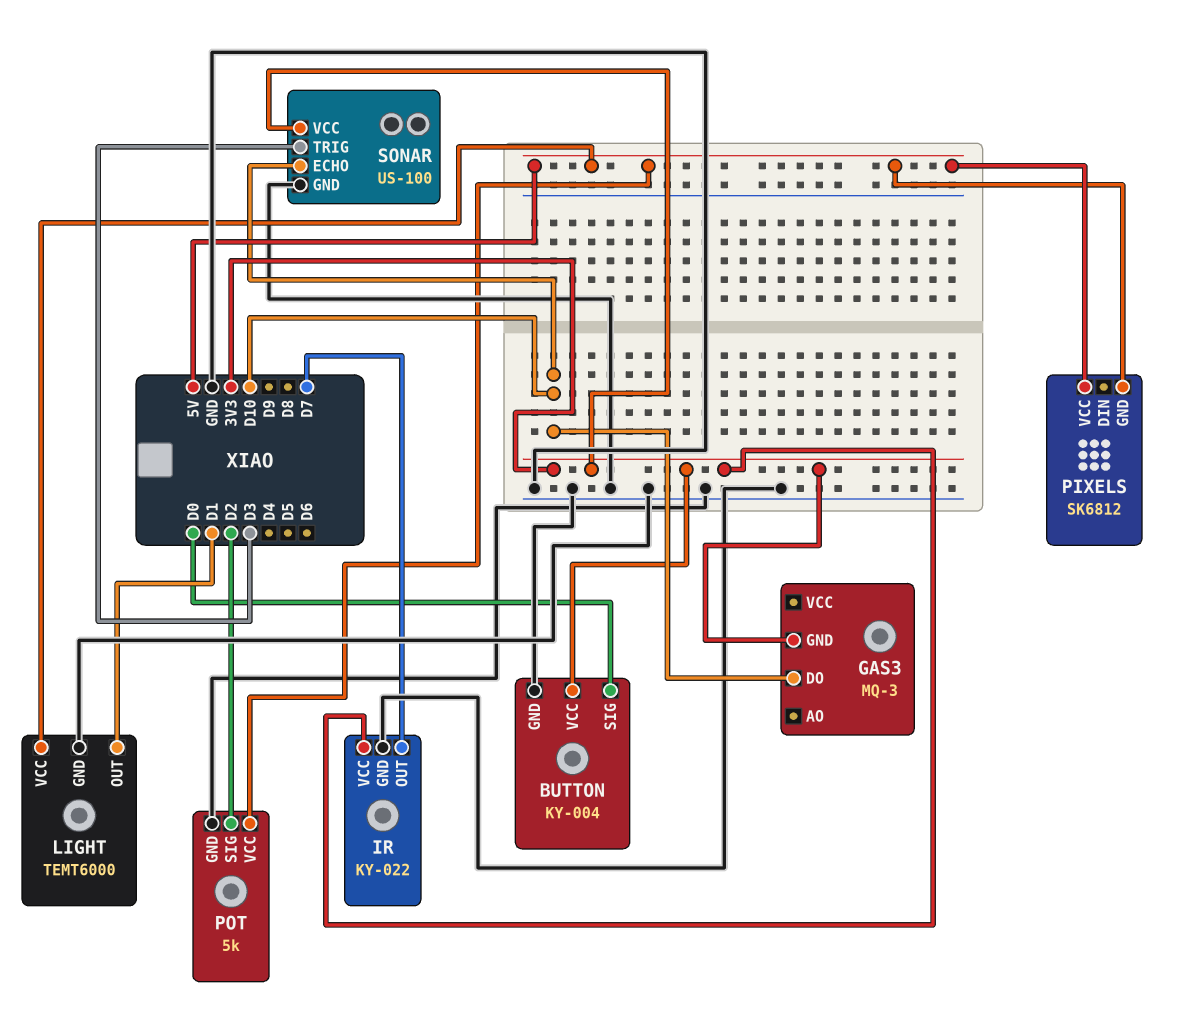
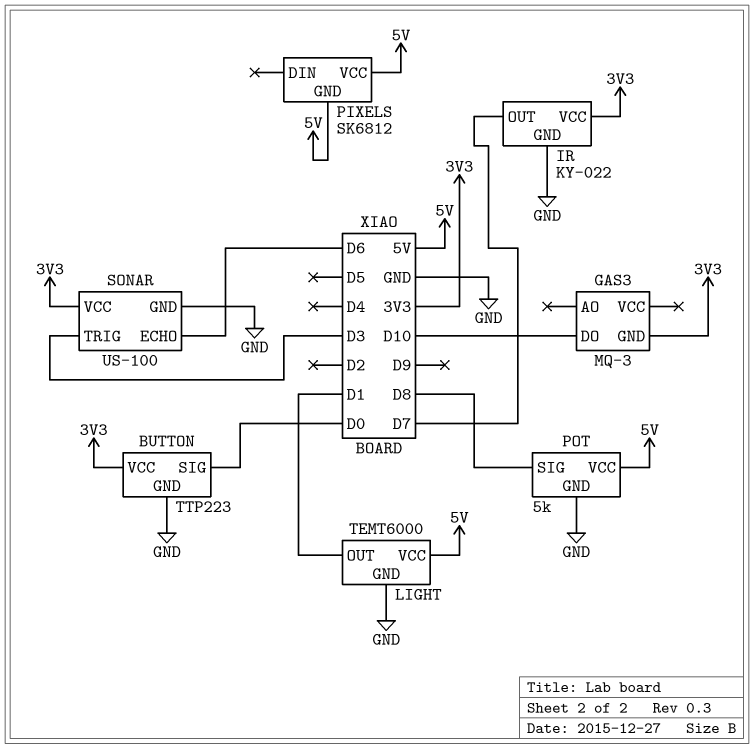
BUTTON: KY-004 -> TTP223
POT pin SIG: D2 -> D8
SONAR pin ECHO: D10 -> D6

